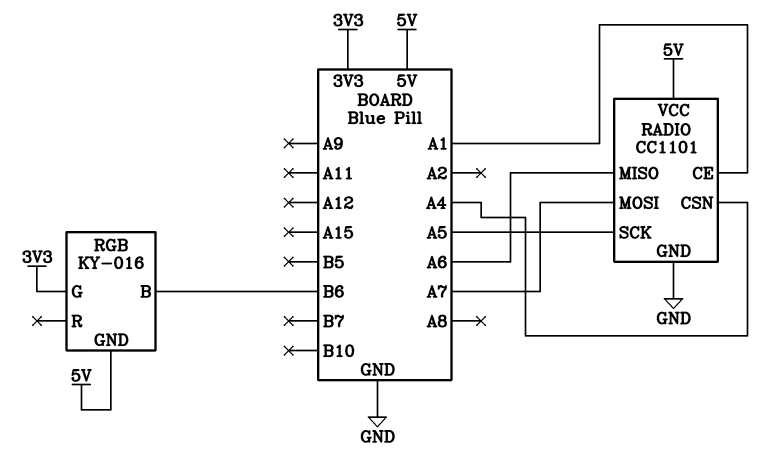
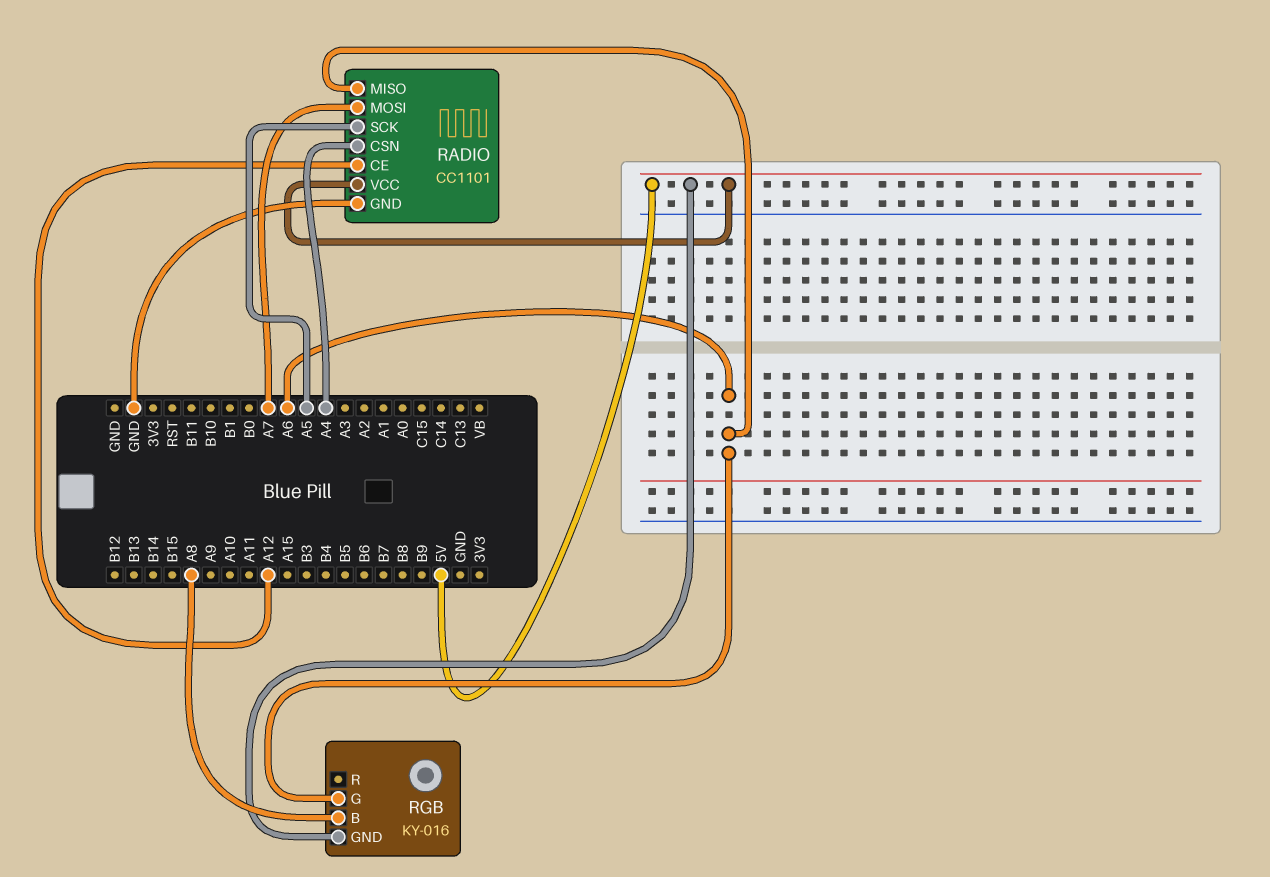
RADIO pin CE: A1 -> A12
RGB pin B: B6 -> A8
RGB pin G: 3V3 -> A6

